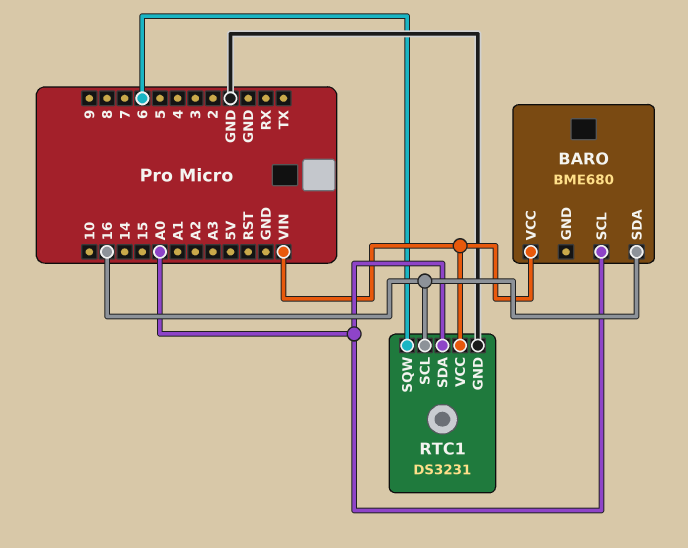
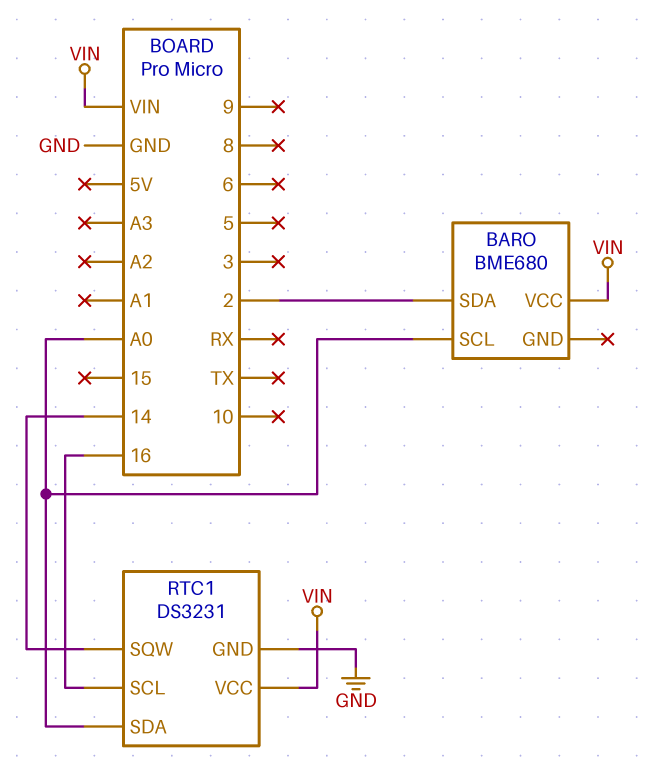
BARO pin SDA: 16 -> 2
RTC1 pin SQW: 6 -> 14

